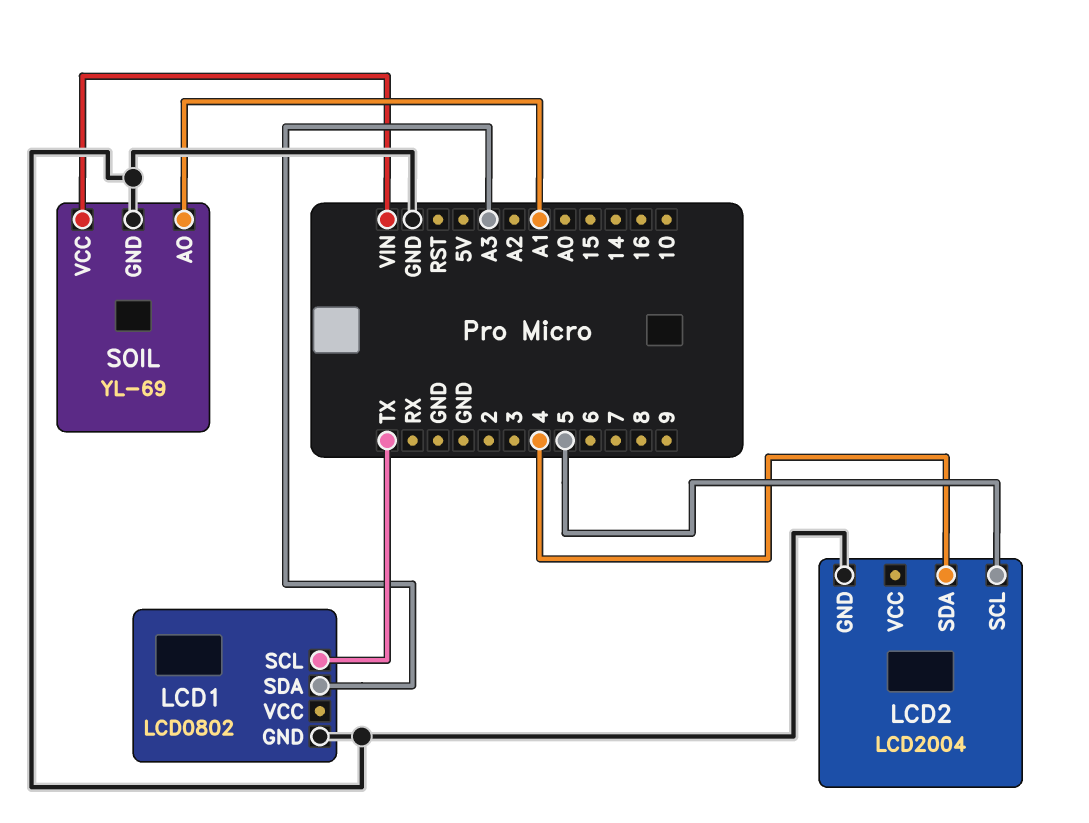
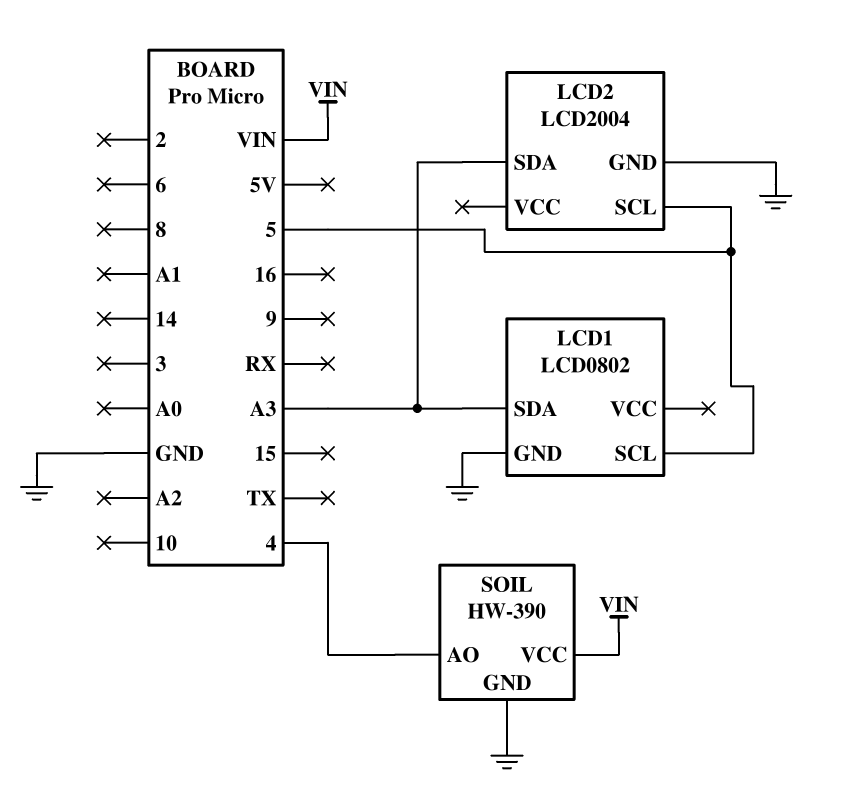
LCD1 pin SCL: TX -> 5
LCD2 pin SDA: 4 -> A3
SOIL: YL-69 -> HW-390
SOIL pin AO: A1 -> 4

